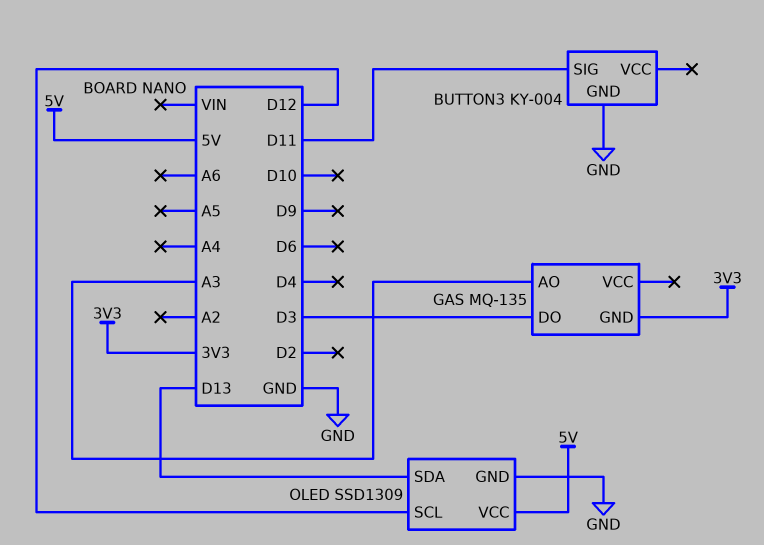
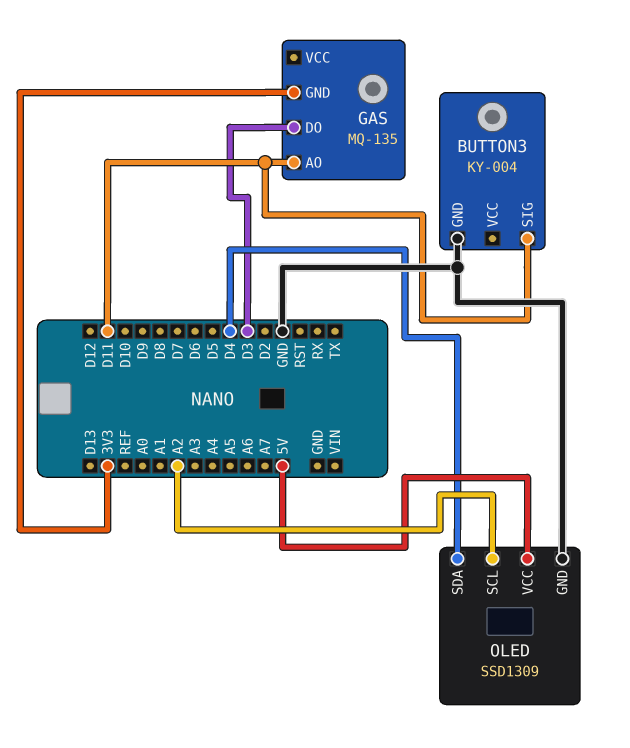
GAS pin AO: A3 -> D11
OLED pin SCL: D12 -> A2
OLED pin SDA: D13 -> D4

